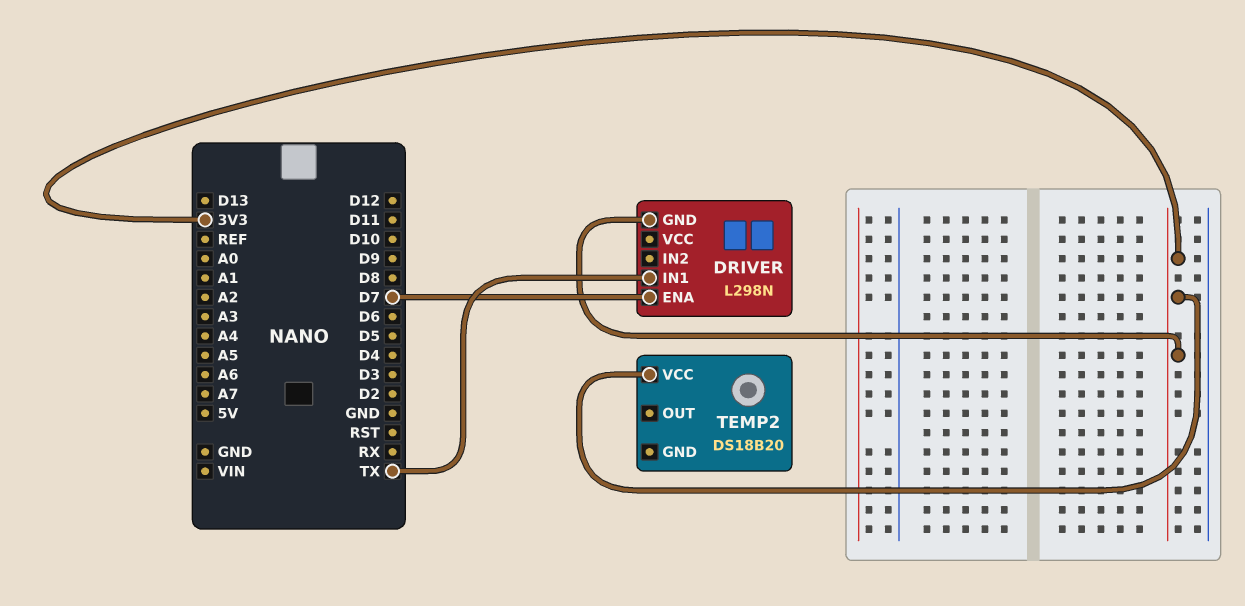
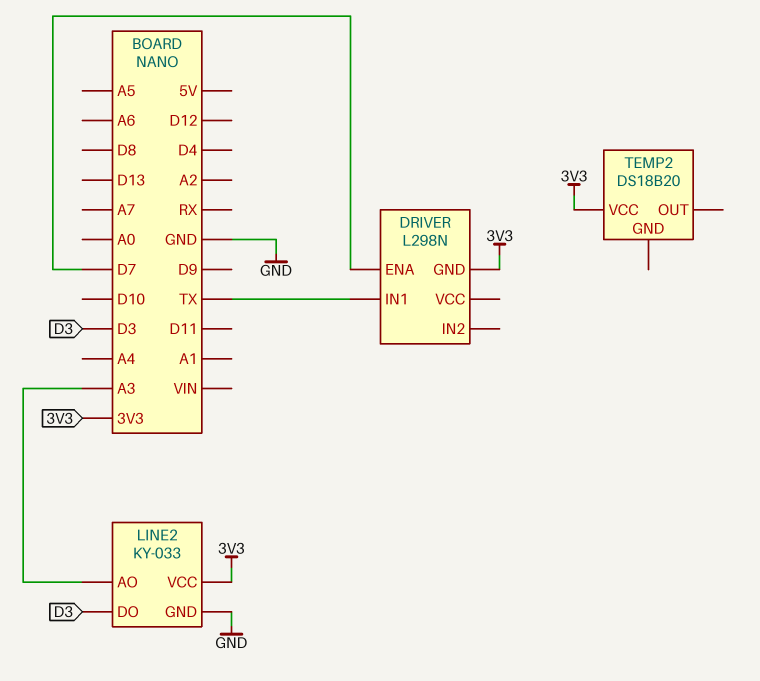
LINE2: none -> KY-033
LINE2 pin AO: none -> A3
LINE2 pin DO: none -> D3
LINE2 pin GND: none -> GND
LINE2 pin VCC: none -> 3V3

